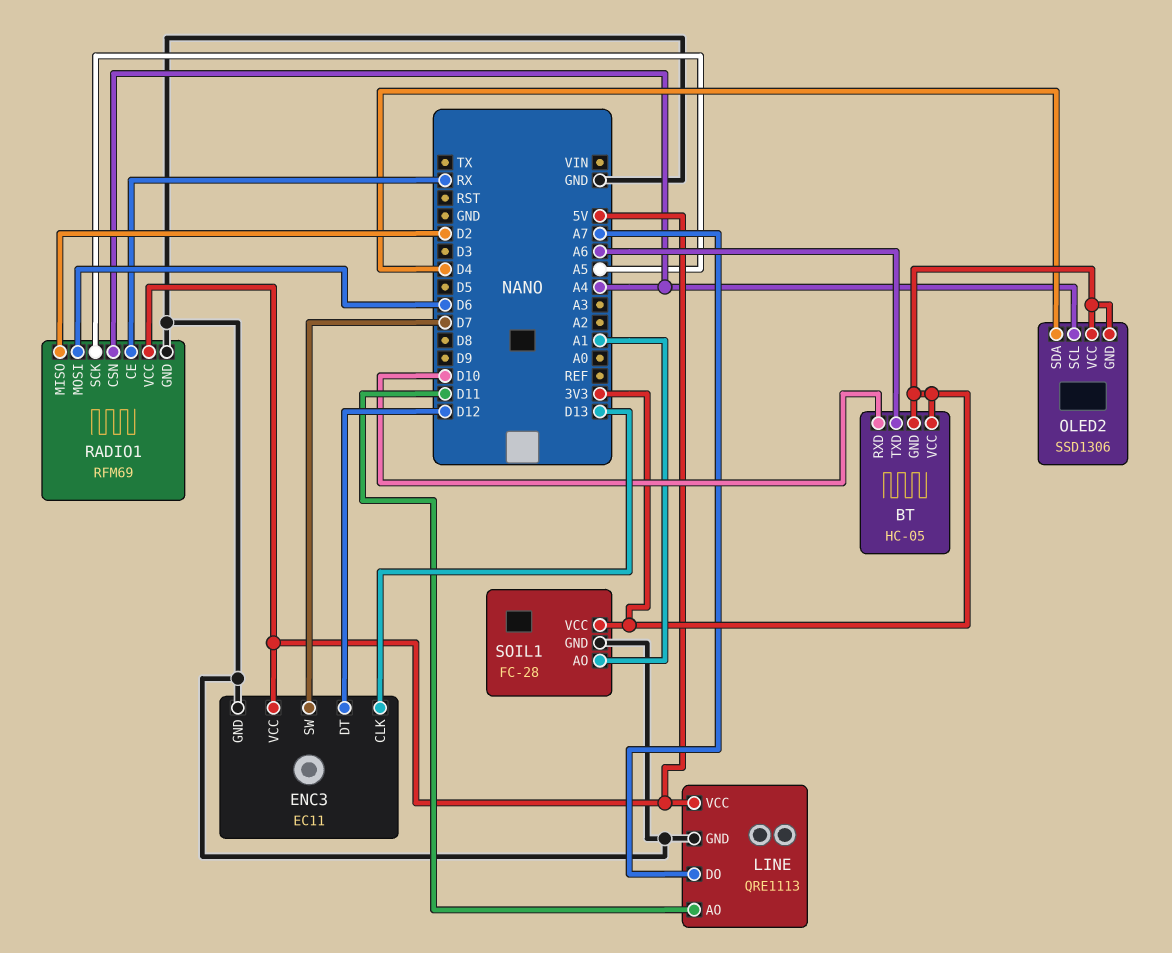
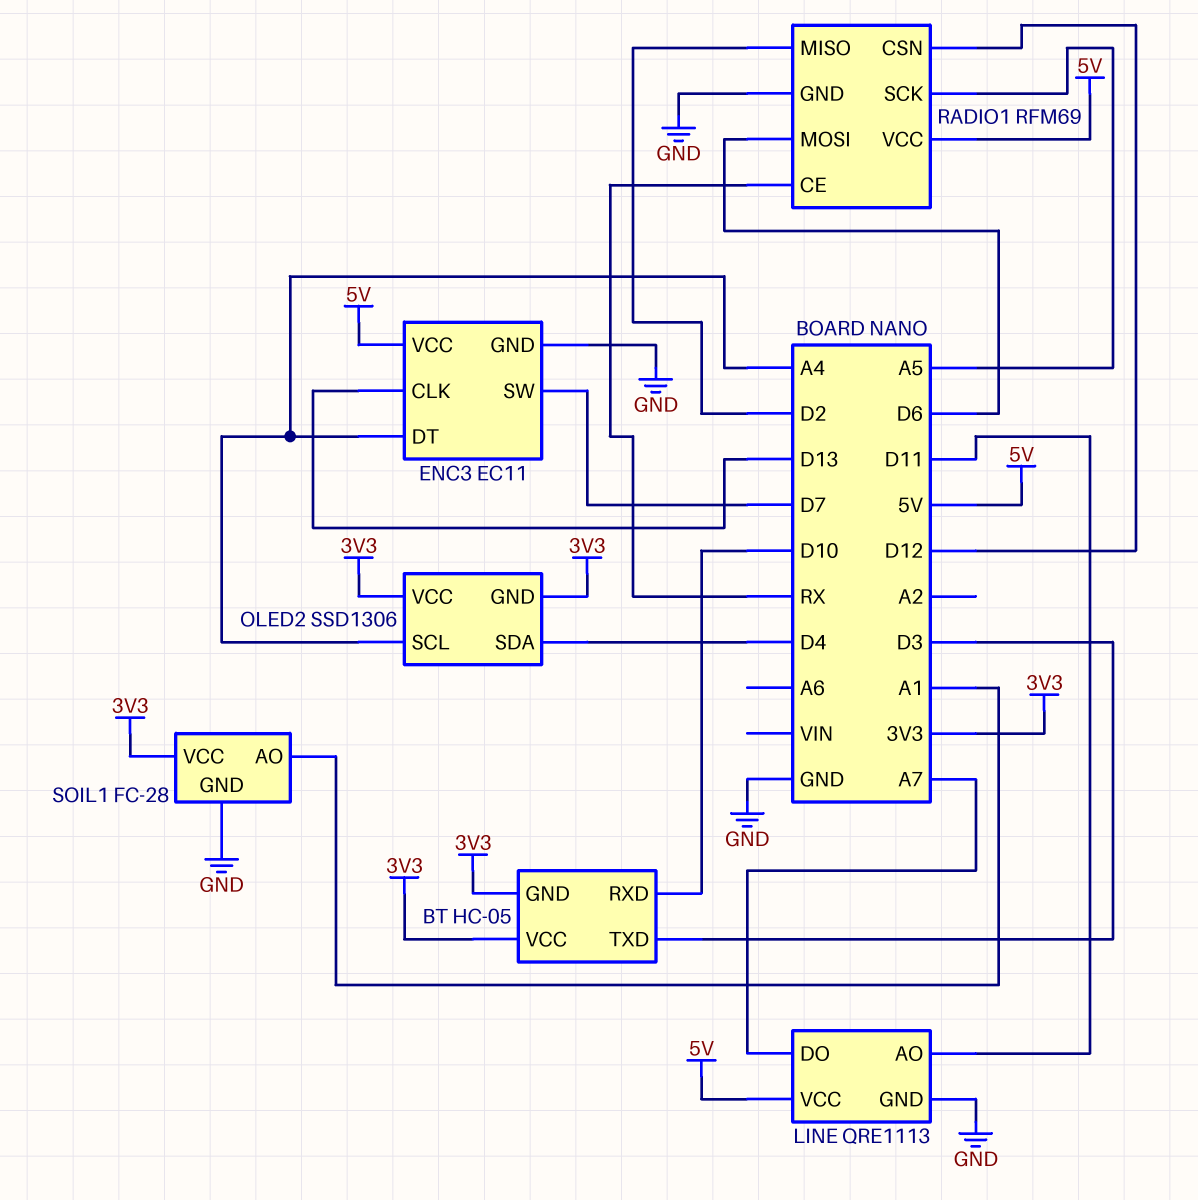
BT pin TXD: A6 -> D3
ENC3 pin DT: D12 -> A4
RADIO1 pin CSN: A4 -> D12

